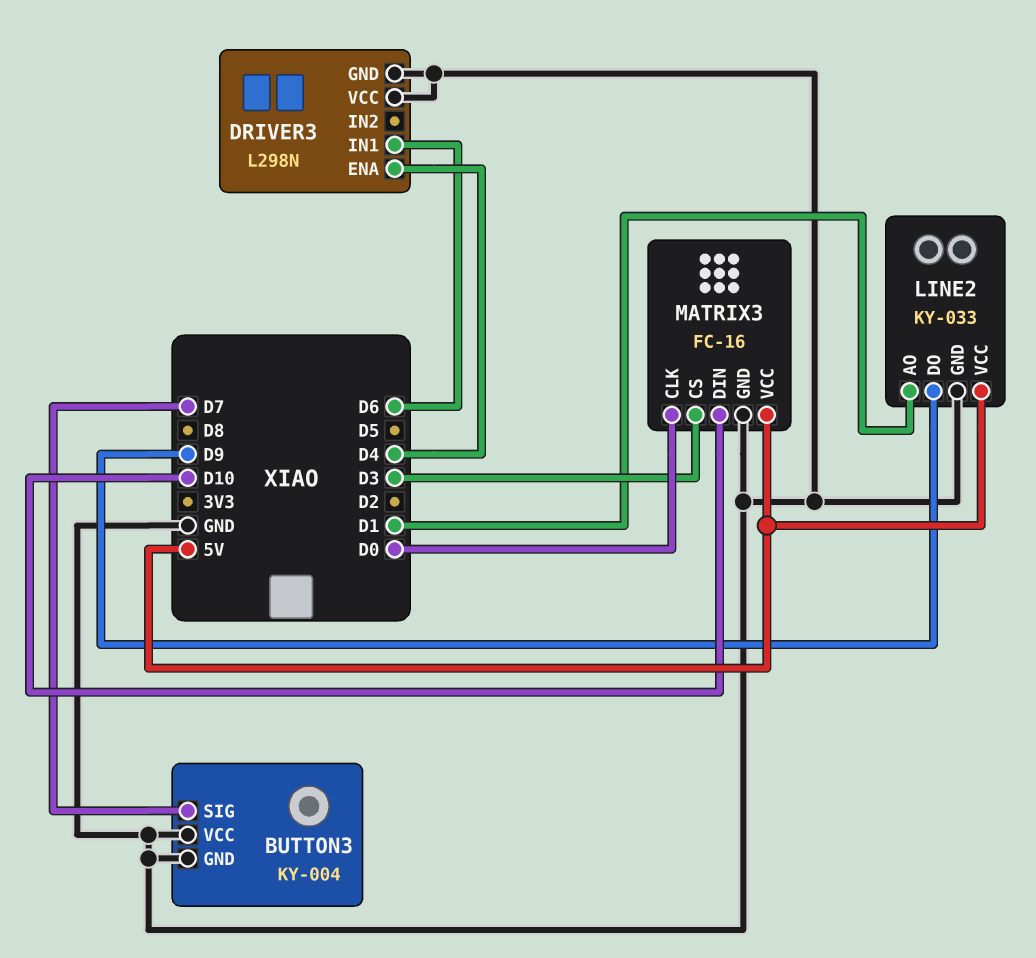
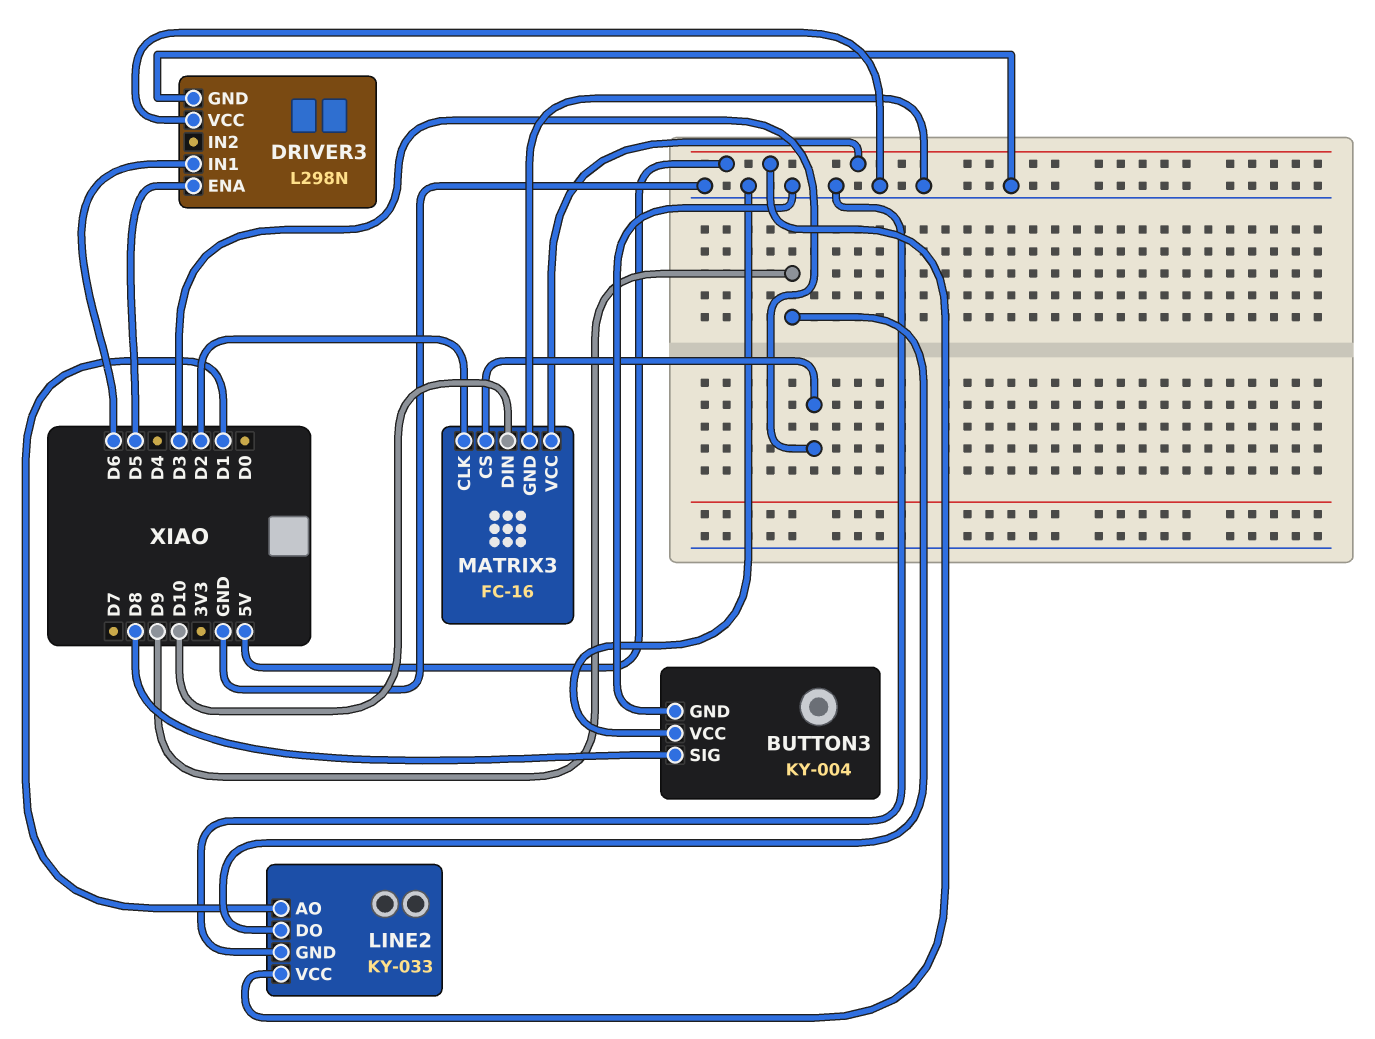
BUTTON3 pin SIG: D7 -> D8
DRIVER3 pin ENA: D4 -> D5
MATRIX3 pin CLK: D0 -> D2

